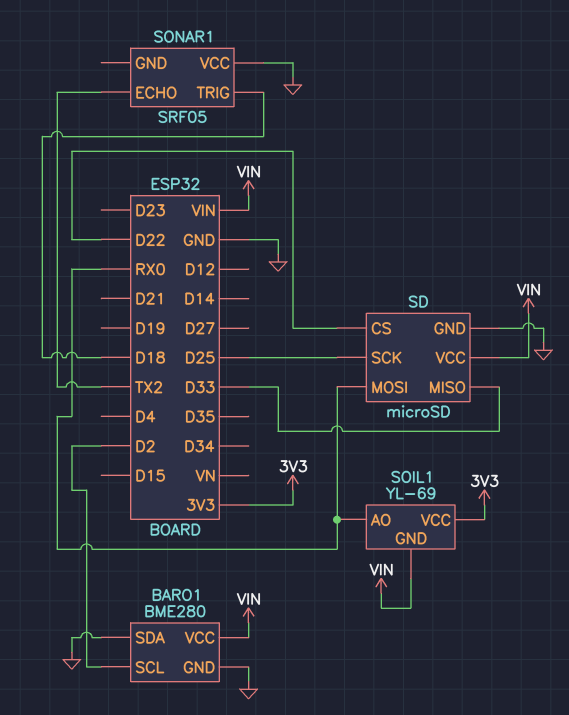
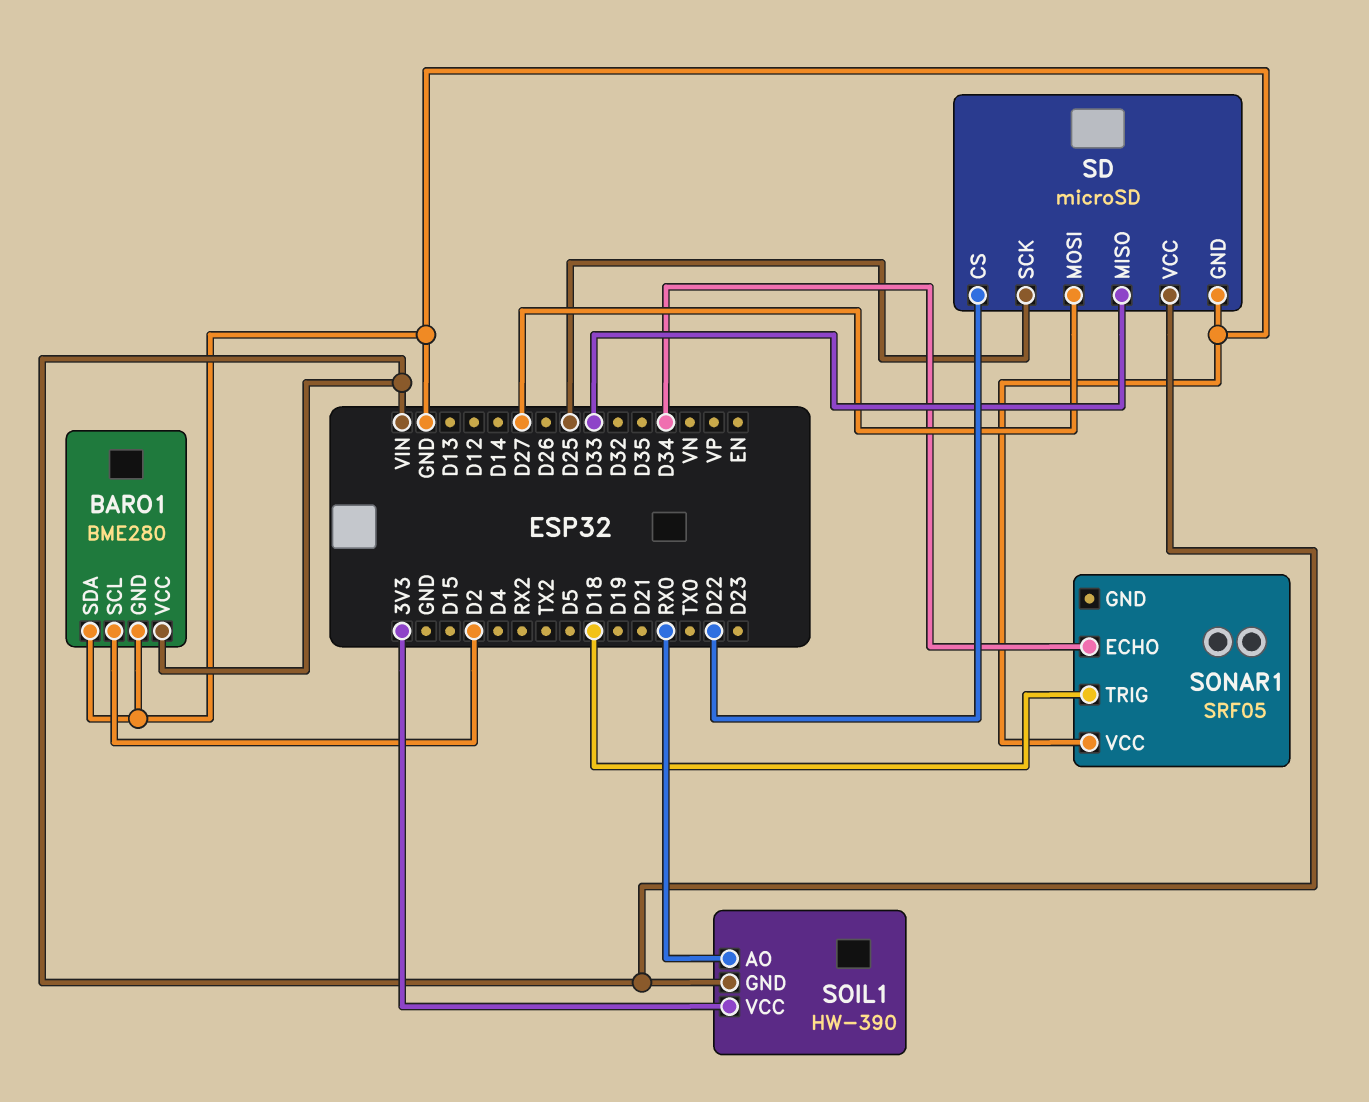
SD pin MOSI: RX0 -> D27
SOIL1: YL-69 -> HW-390
SONAR1 pin ECHO: TX2 -> D34

